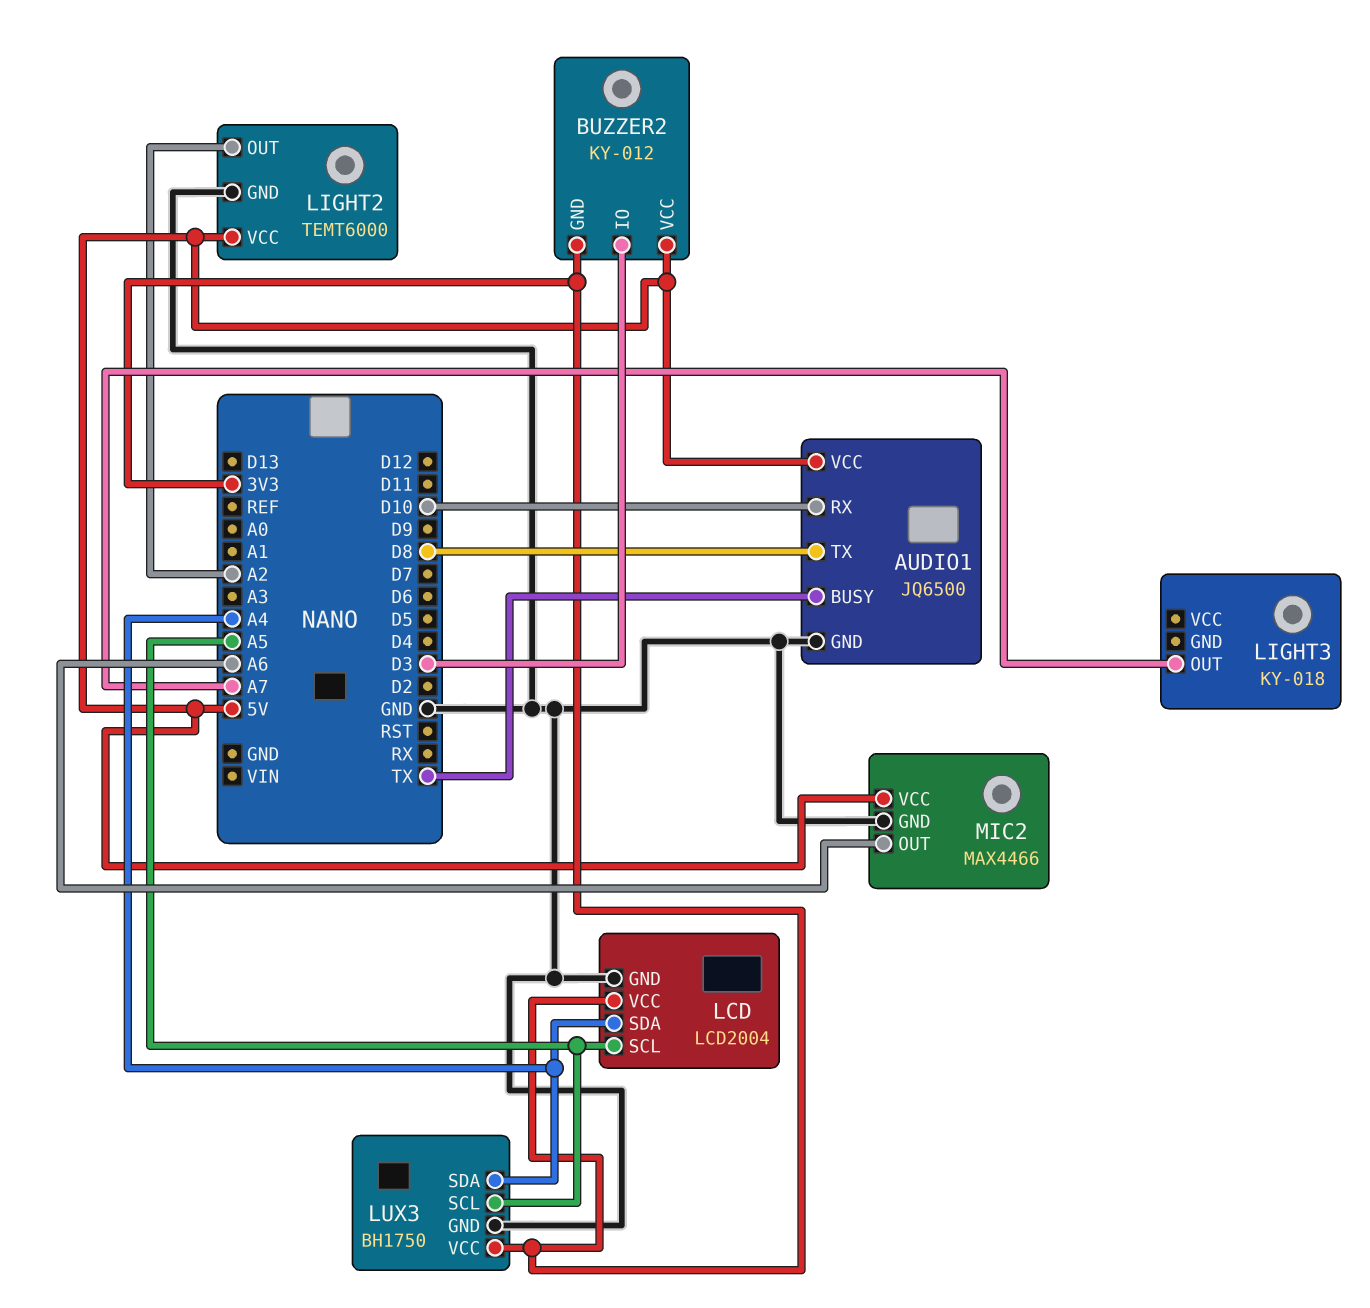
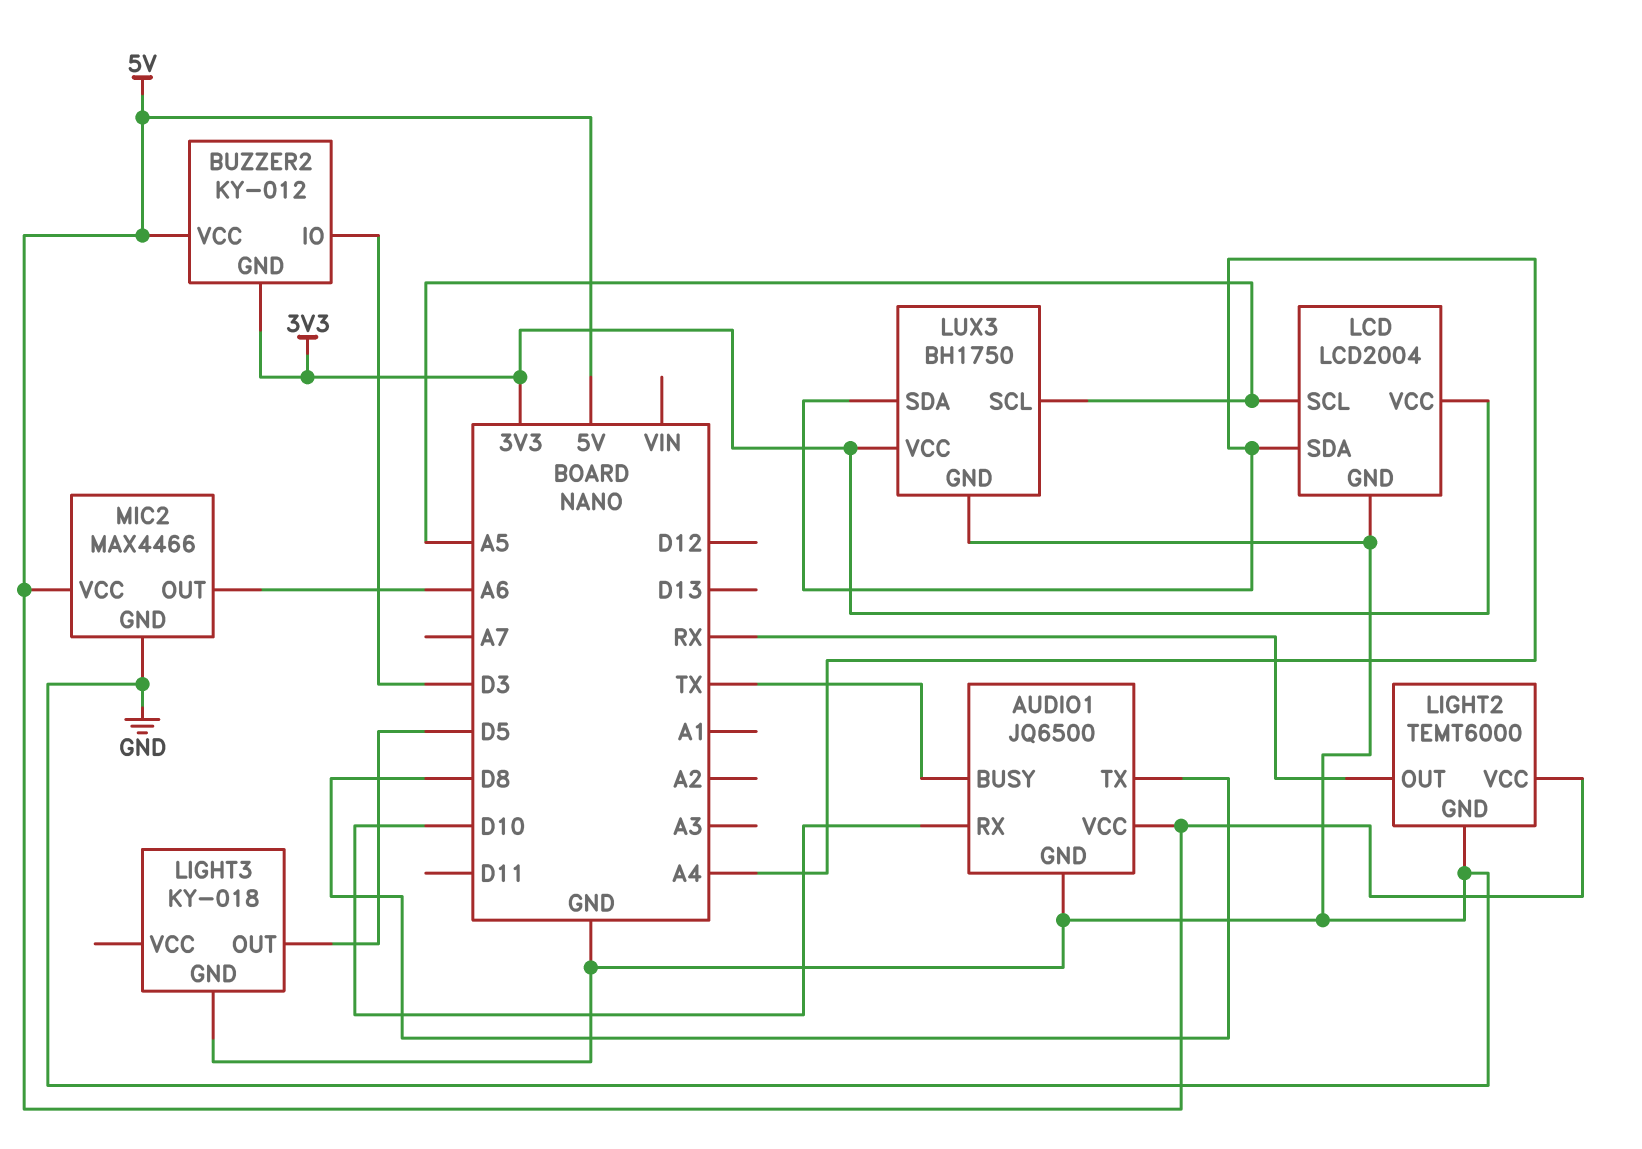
LIGHT2 pin OUT: A2 -> RX
LIGHT3 pin GND: none -> GND
LIGHT3 pin OUT: A7 -> D5

